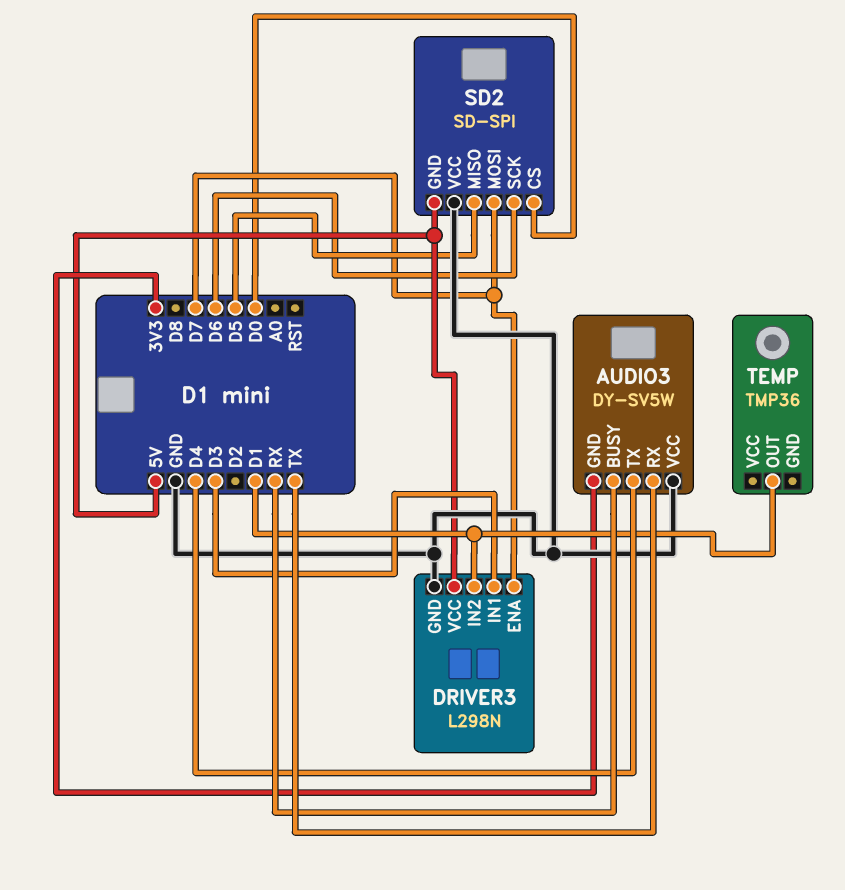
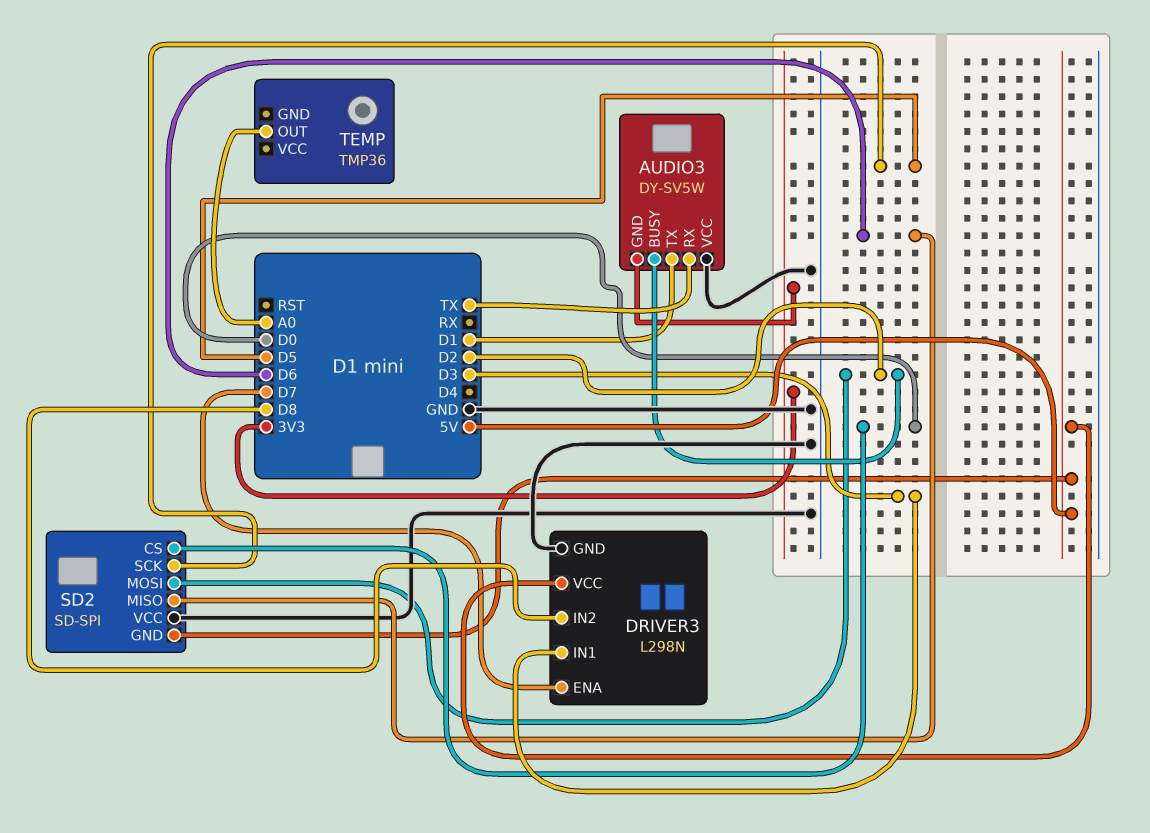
AUDIO3 pin BUSY: RX -> D2
AUDIO3 pin TX: D4 -> D1
DRIVER3 pin IN2: D1 -> D8
SD2 pin MISO: D5 -> D6
SD2 pin MOSI: D7 -> D2
SD2 pin SCK: D6 -> D5
TEMP pin OUT: D1 -> A0

